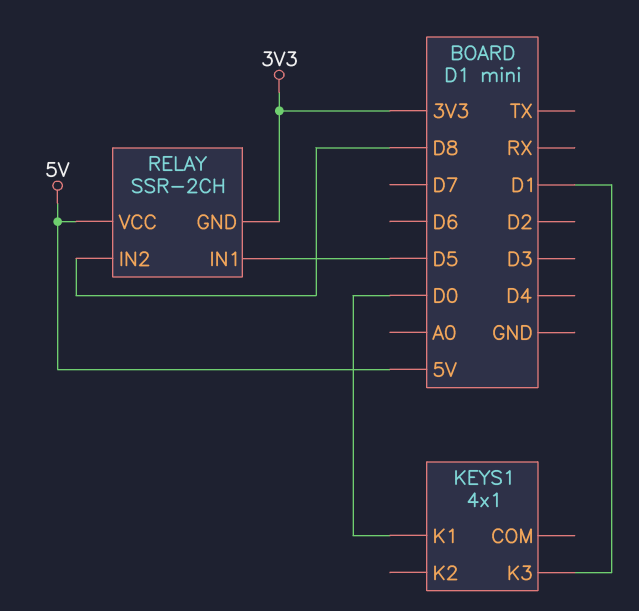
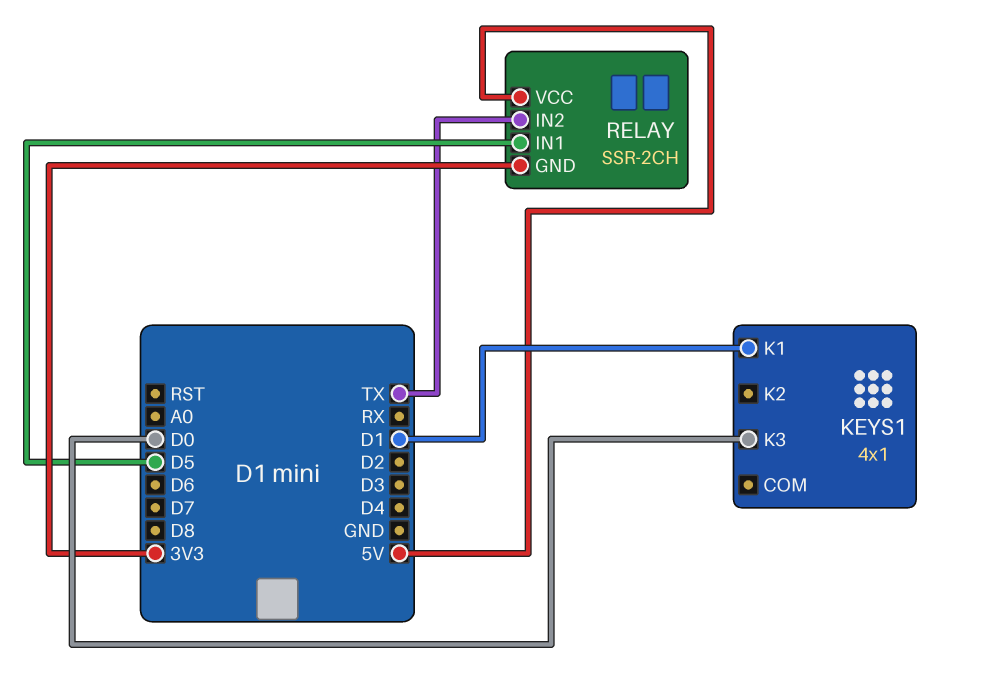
KEYS1 pin K1: D0 -> D1
KEYS1 pin K3: D1 -> D0
RELAY pin IN2: D8 -> TX

